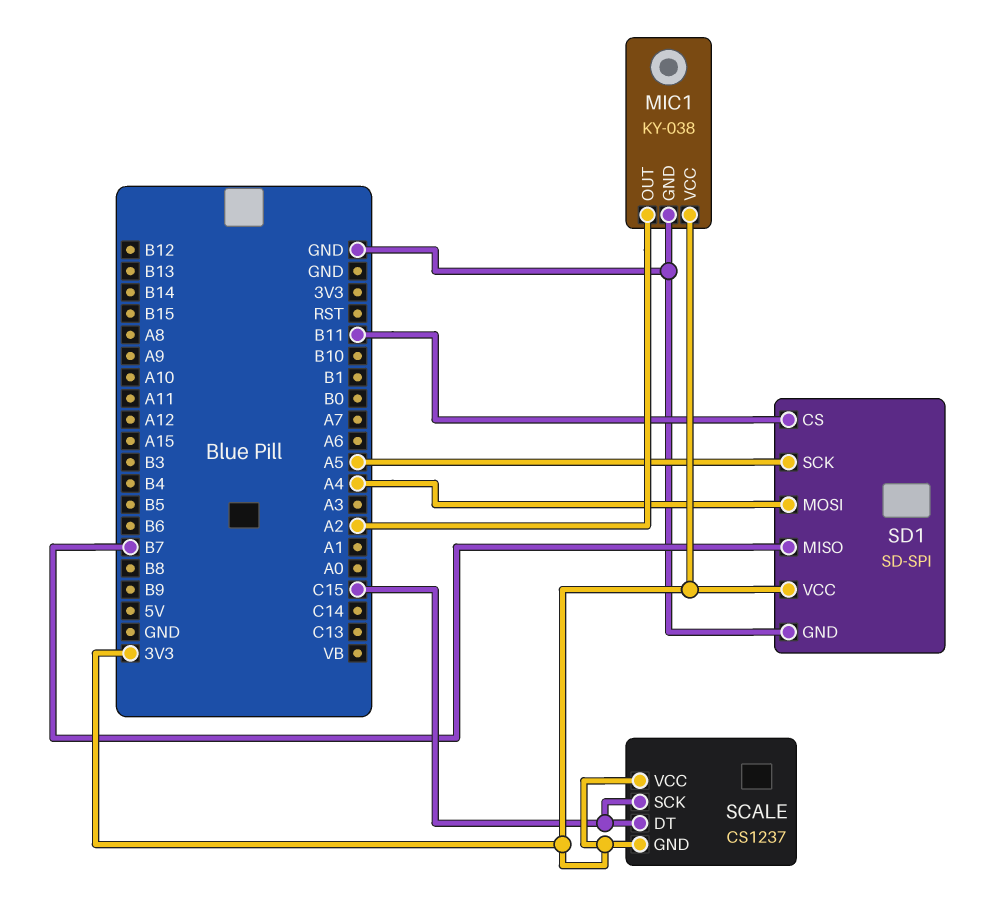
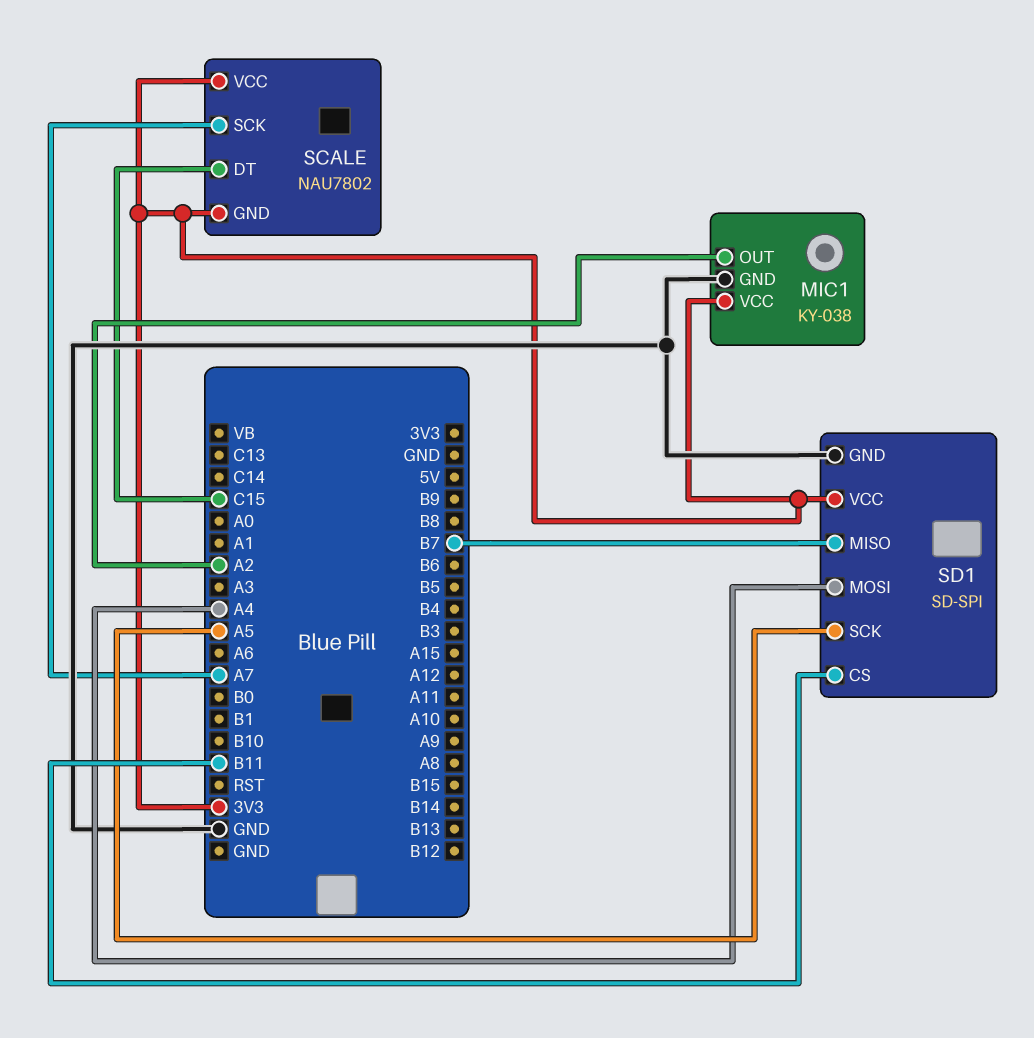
SCALE: CS1237 -> NAU7802
SCALE pin SCK: C15 -> A7

